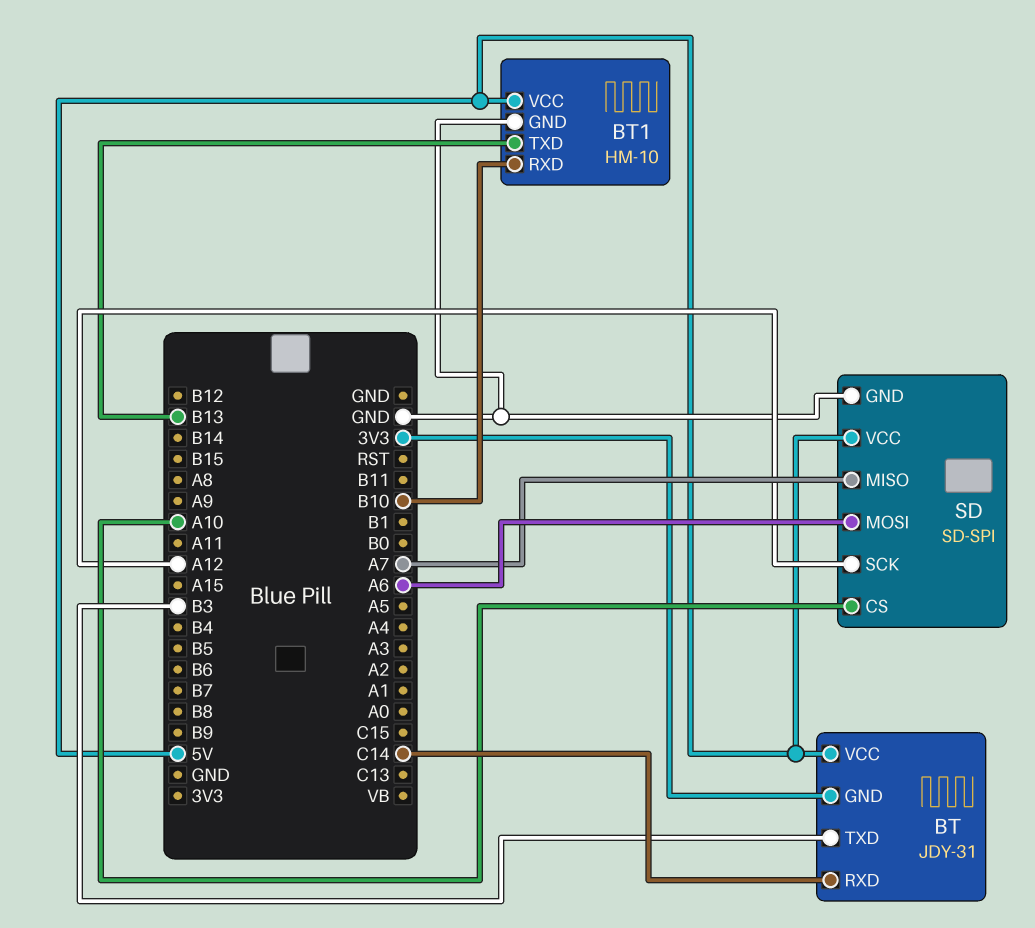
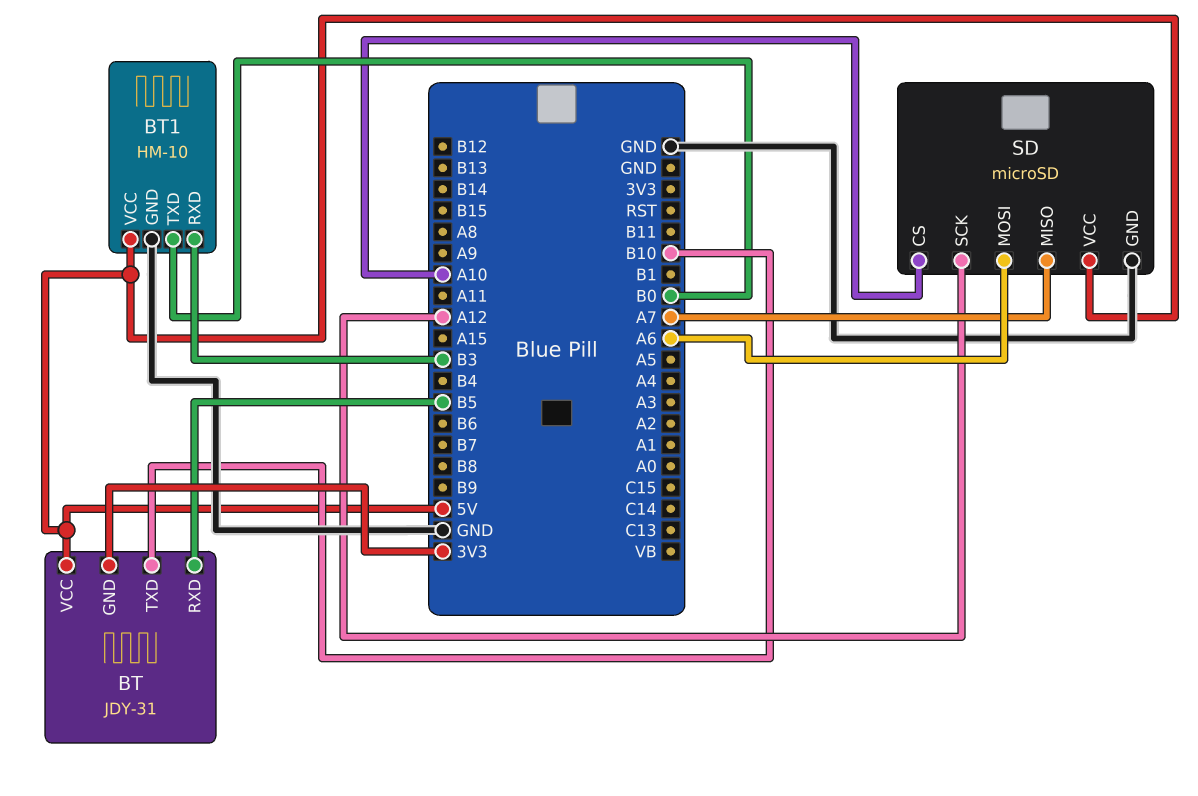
BT pin RXD: C14 -> B5
BT pin TXD: B3 -> B10
BT1 pin RXD: B10 -> B3
BT1 pin TXD: B13 -> B0
SD: SD-SPI -> microSD

